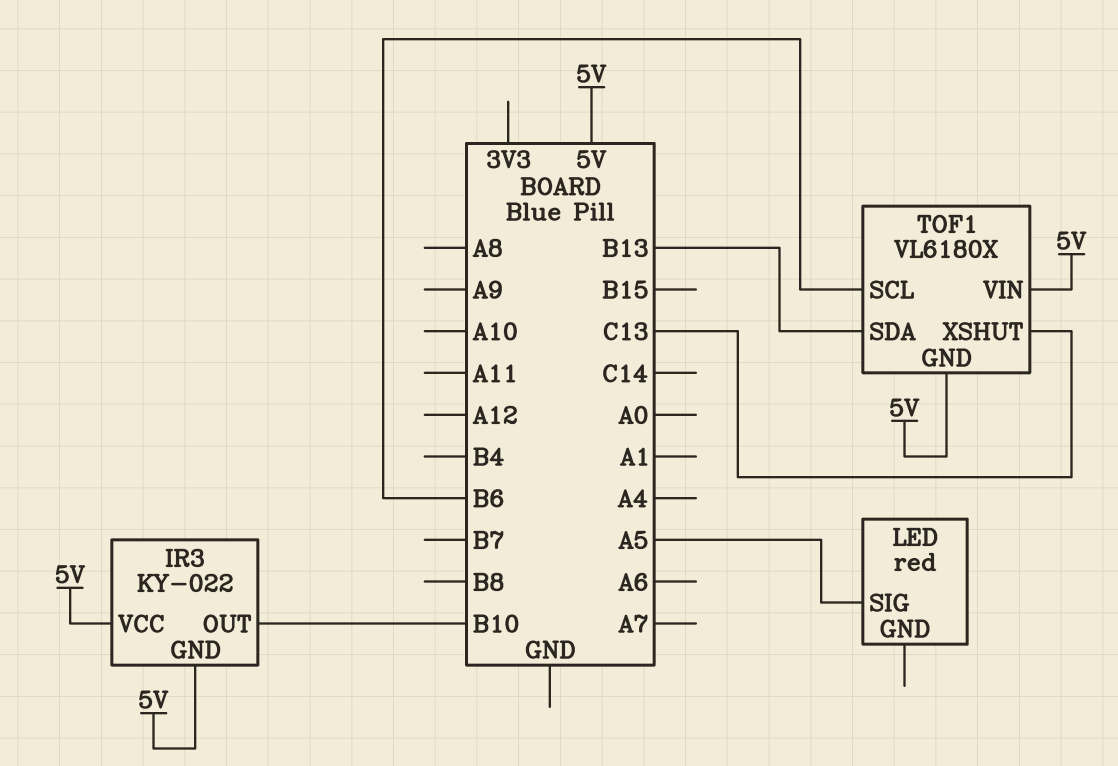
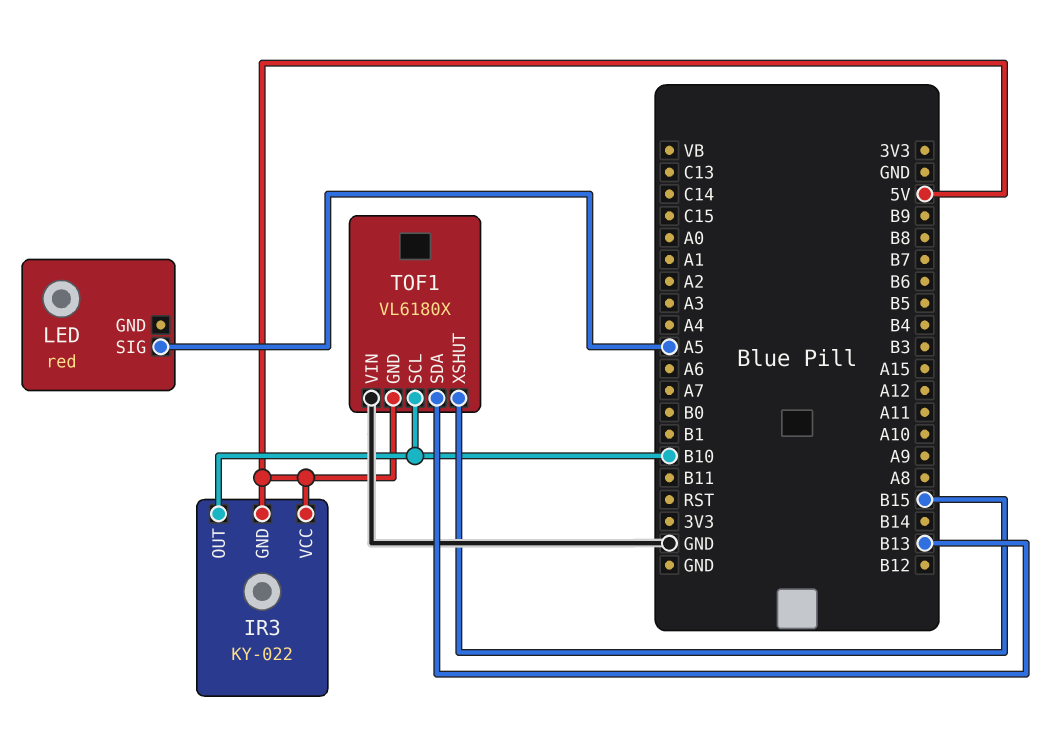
TOF1 pin SCL: B6 -> B10
TOF1 pin VIN: 5V -> GND
TOF1 pin XSHUT: C13 -> B15

